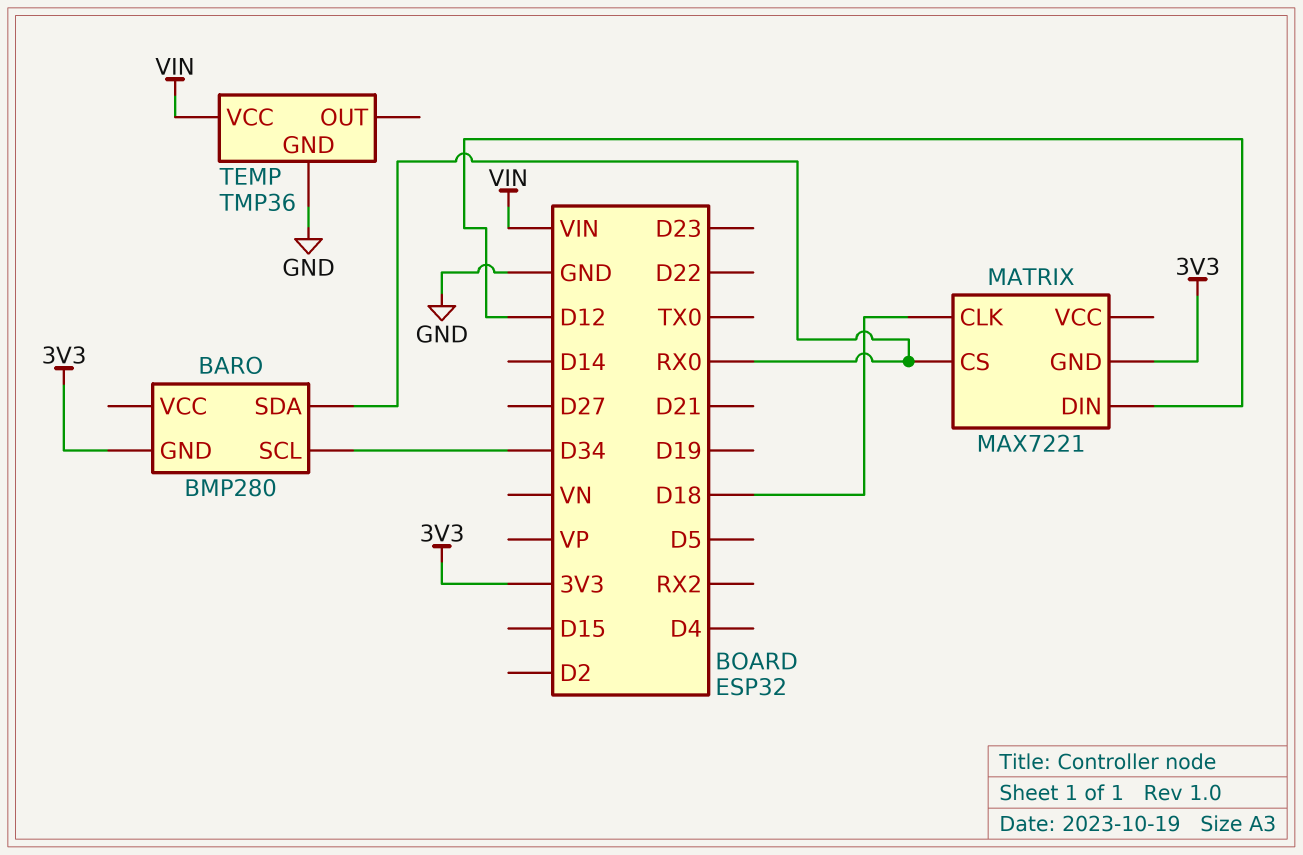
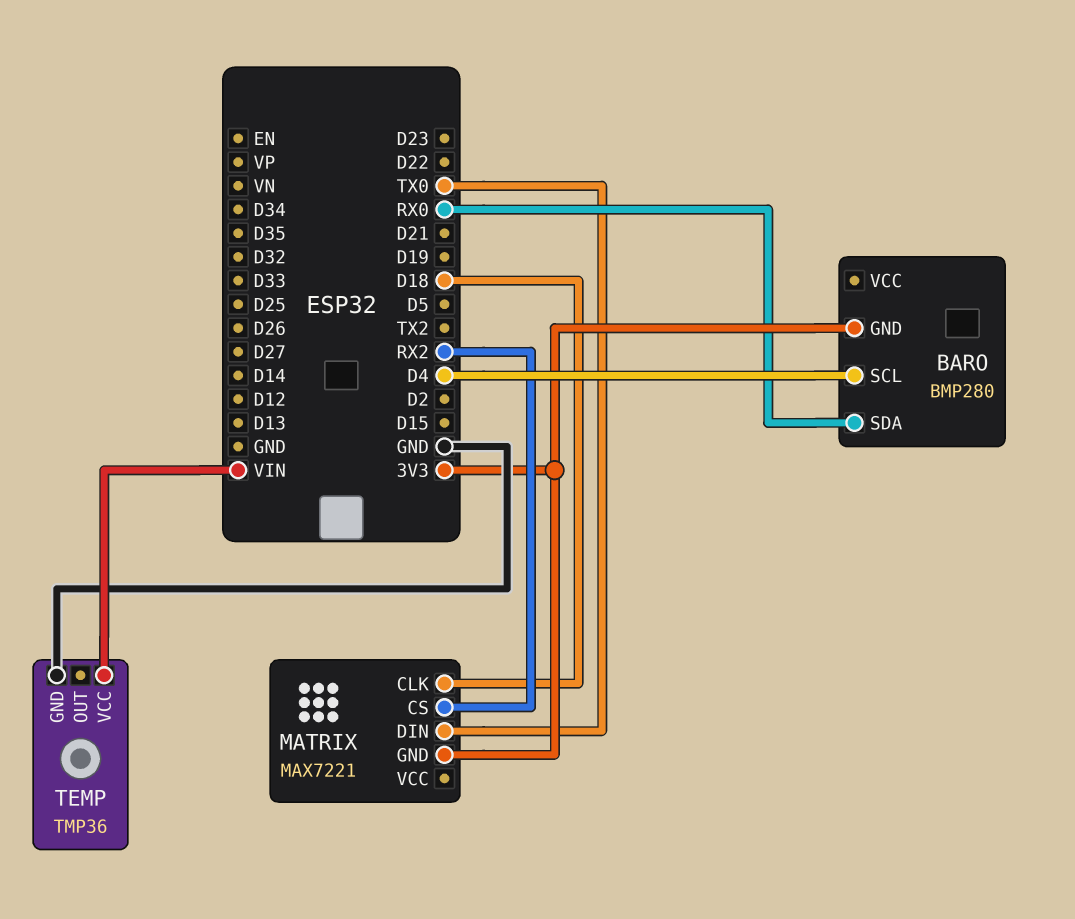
BARO pin SCL: D34 -> D4
MATRIX pin CS: RX0 -> RX2
MATRIX pin DIN: D12 -> TX0

